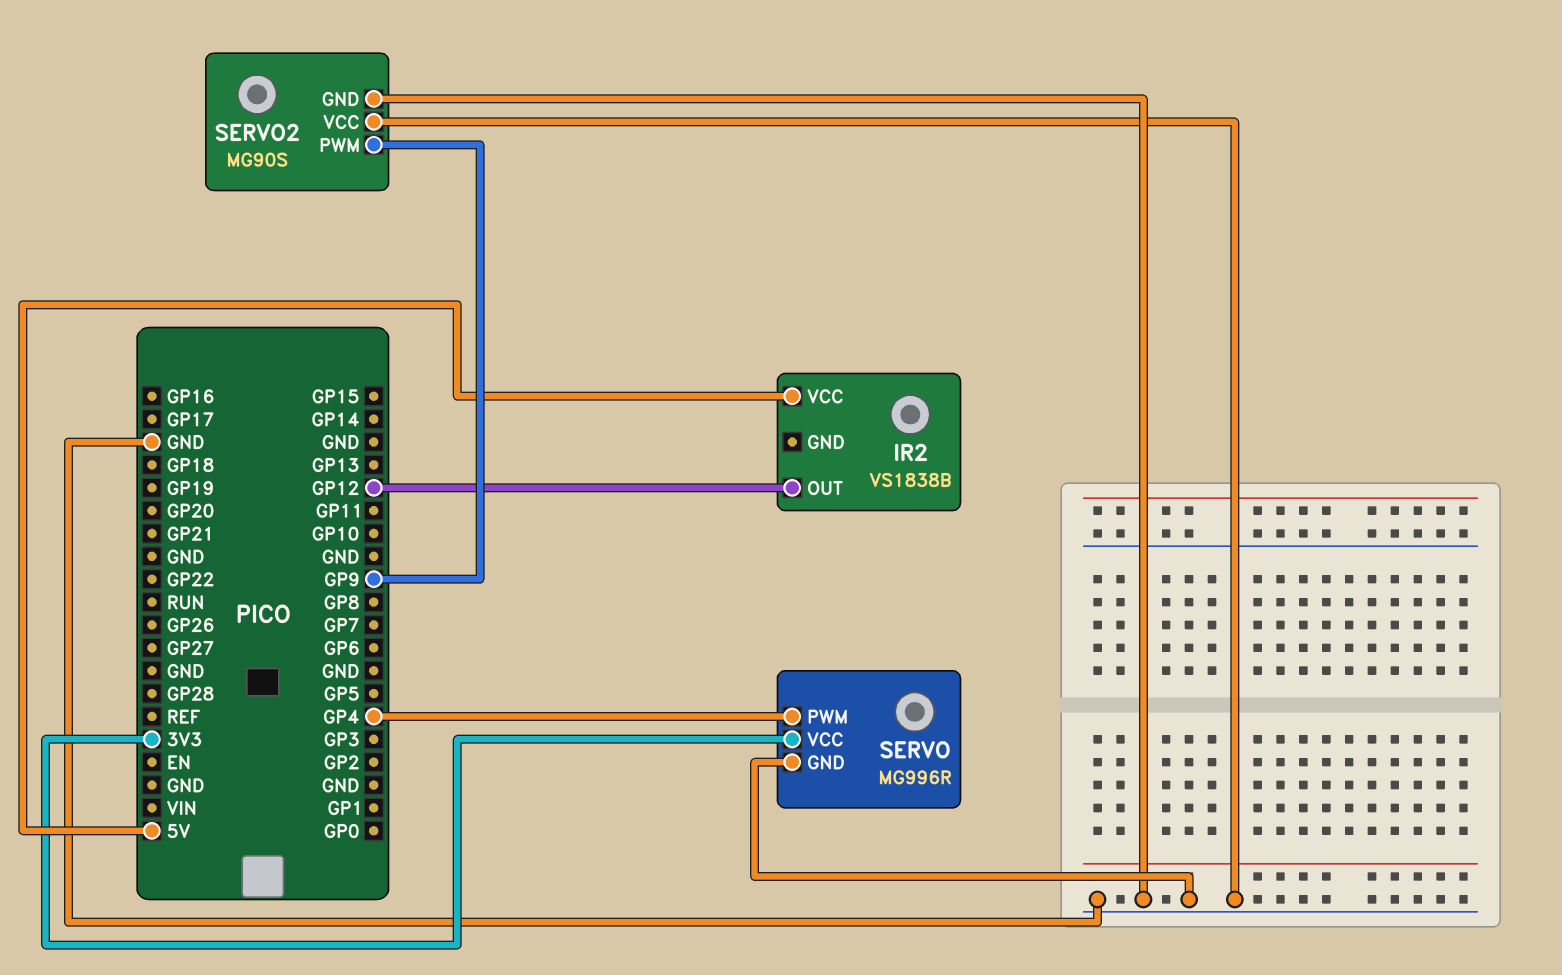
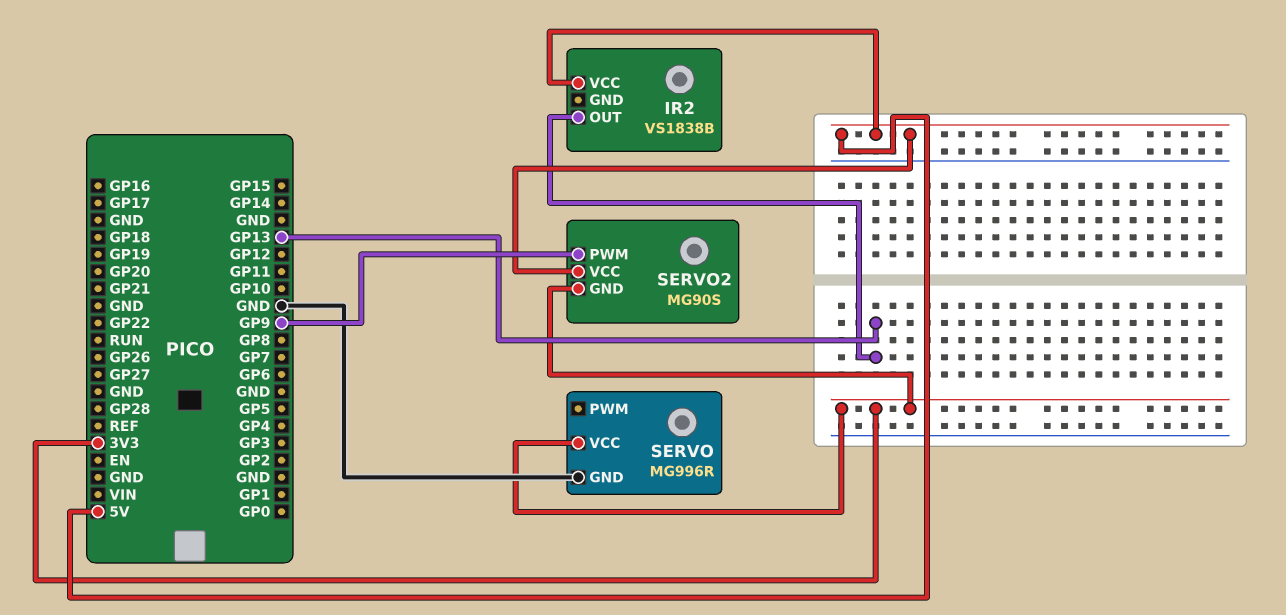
IR2 pin OUT: GP12 -> GP13
SERVO pin PWM: GP4 -> none
SERVO2 pin GND: GND -> 3V3
SERVO2 pin VCC: GND -> 5V

